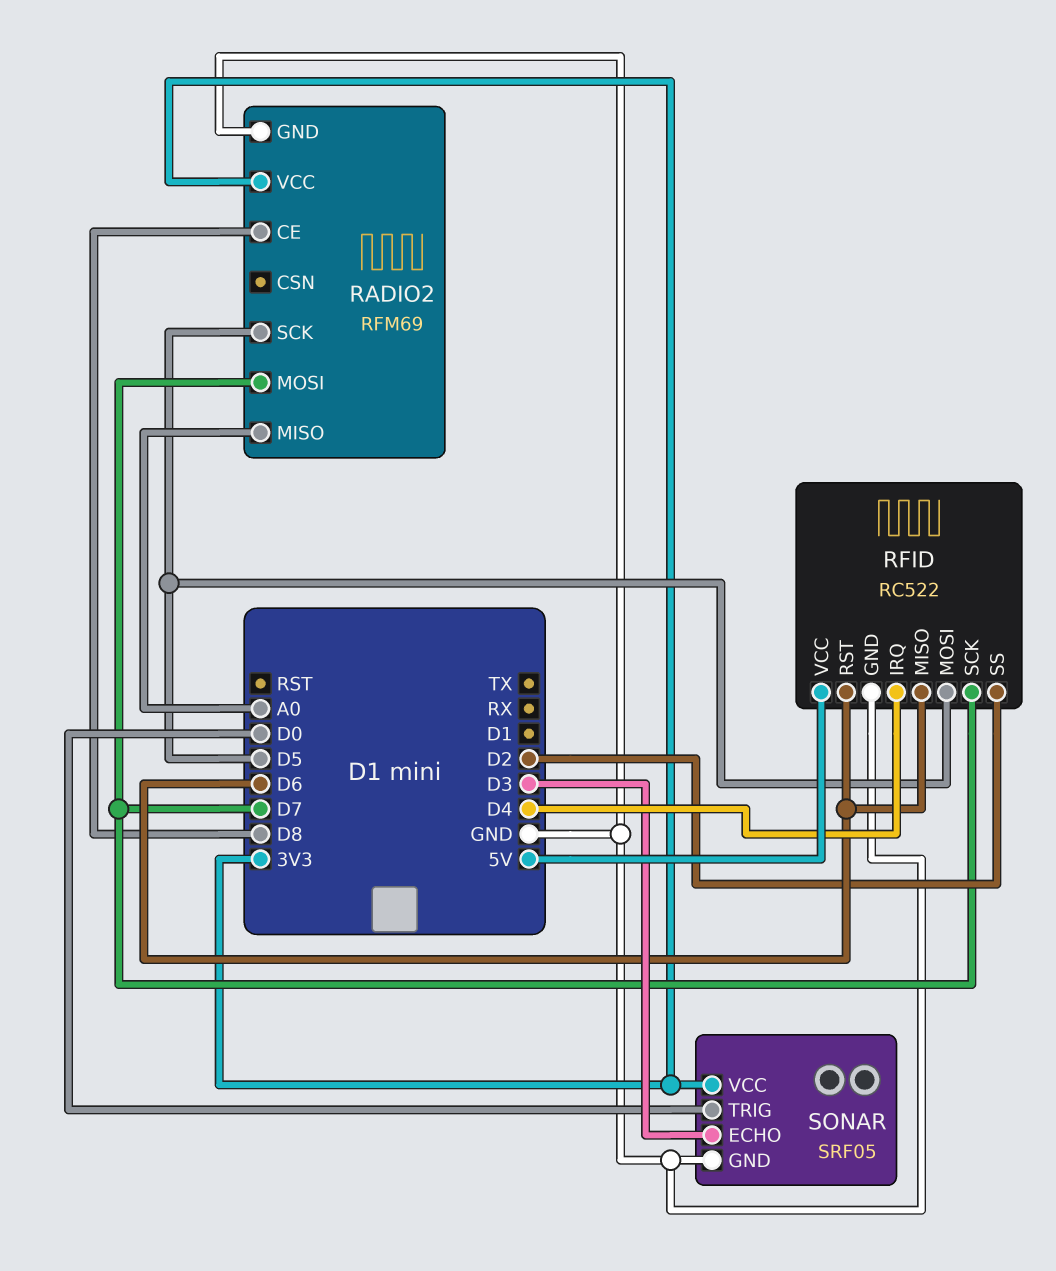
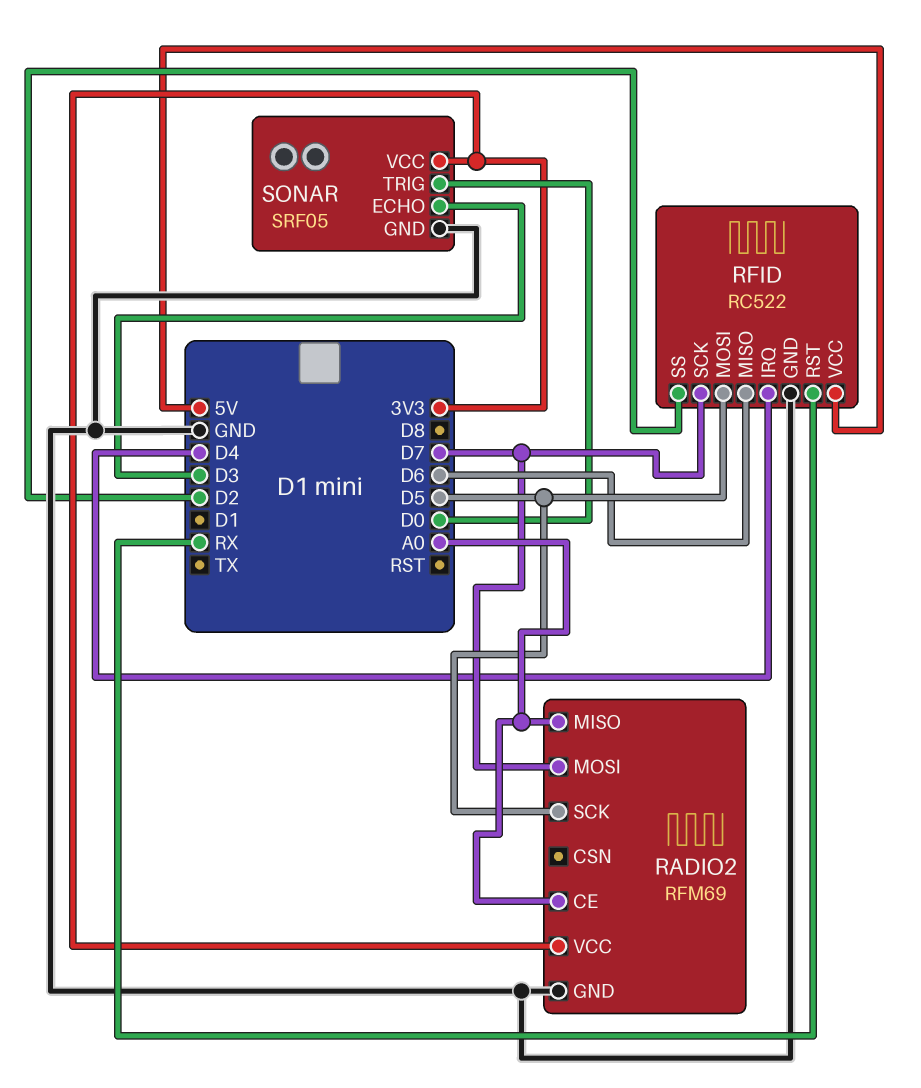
RADIO2 pin CE: D8 -> A0
RFID pin RST: D6 -> RX

